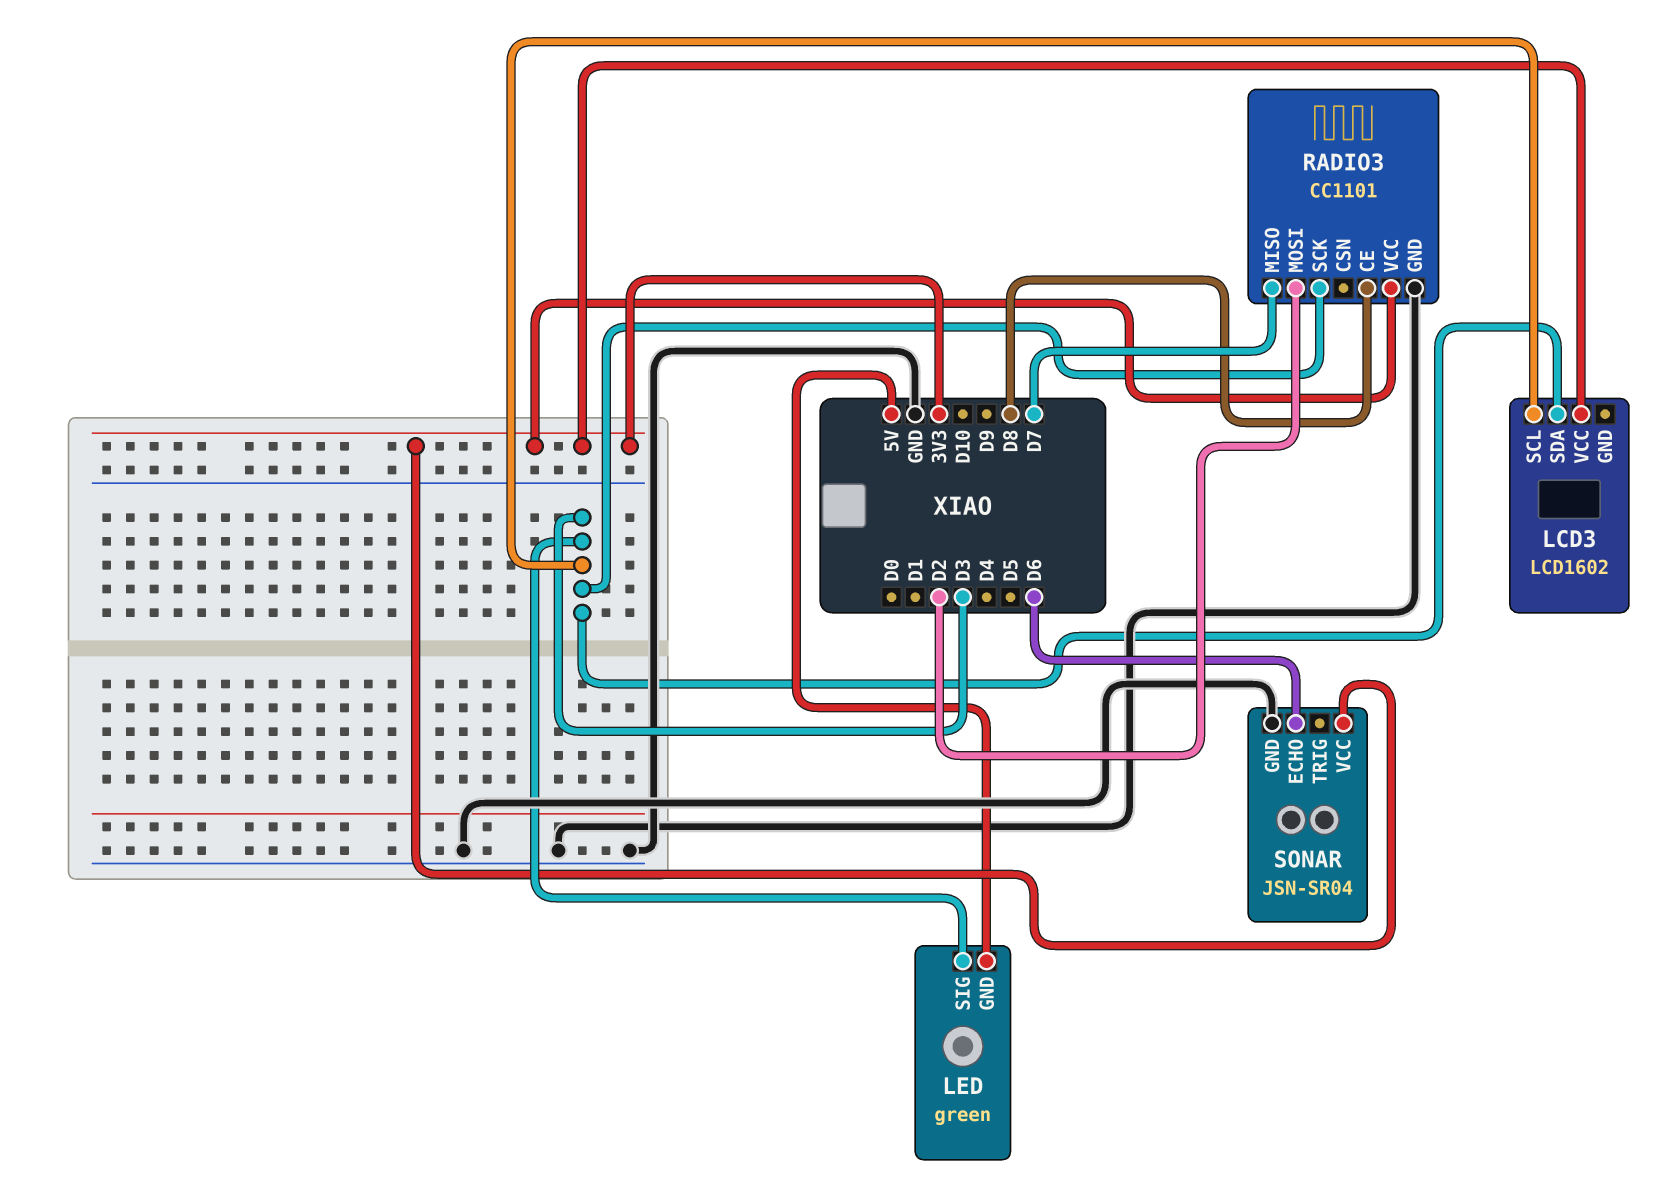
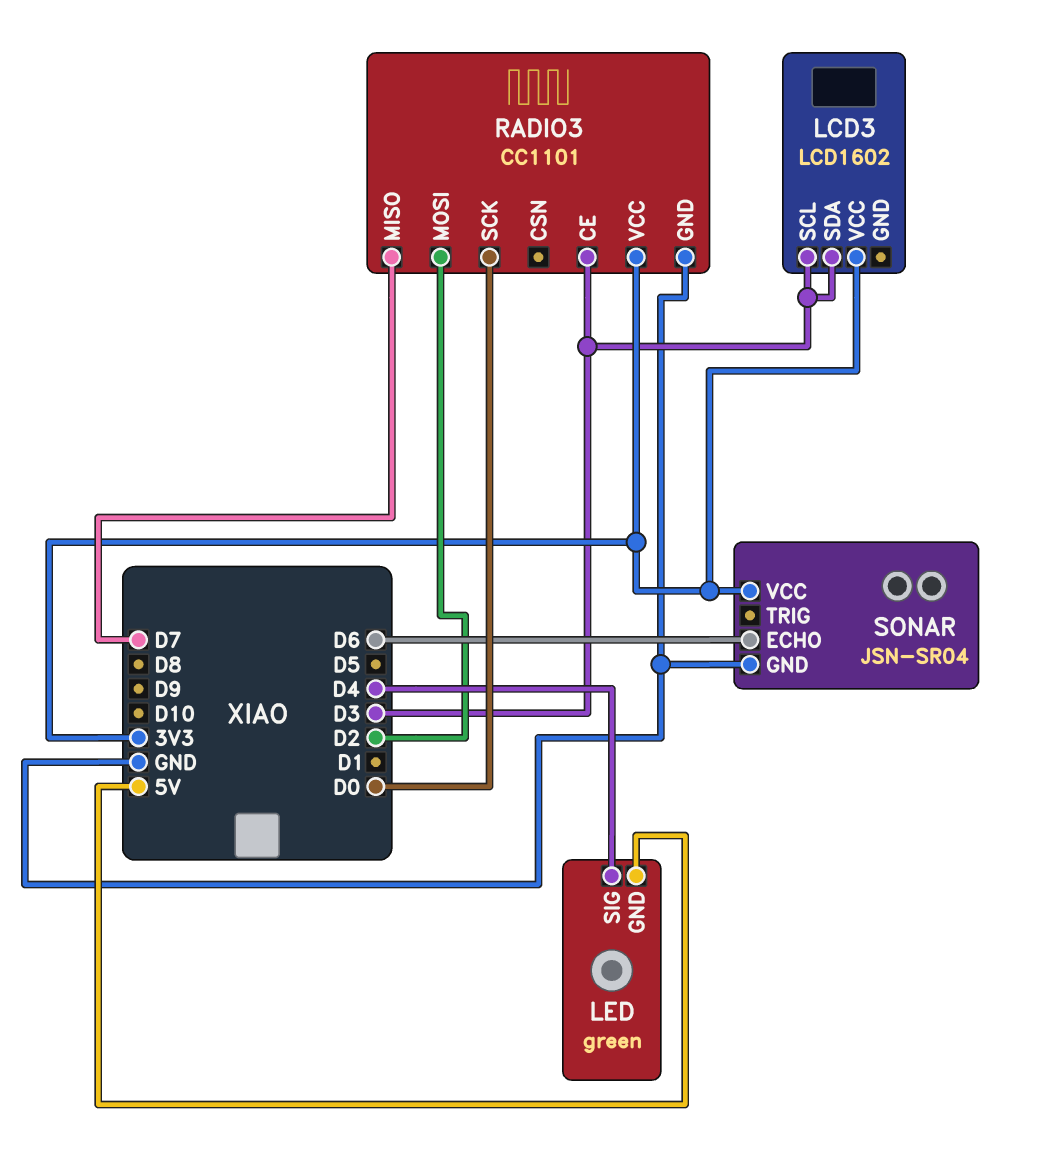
LED pin SIG: D3 -> D4
RADIO3 pin CE: D8 -> D3
RADIO3 pin SCK: D3 -> D0

